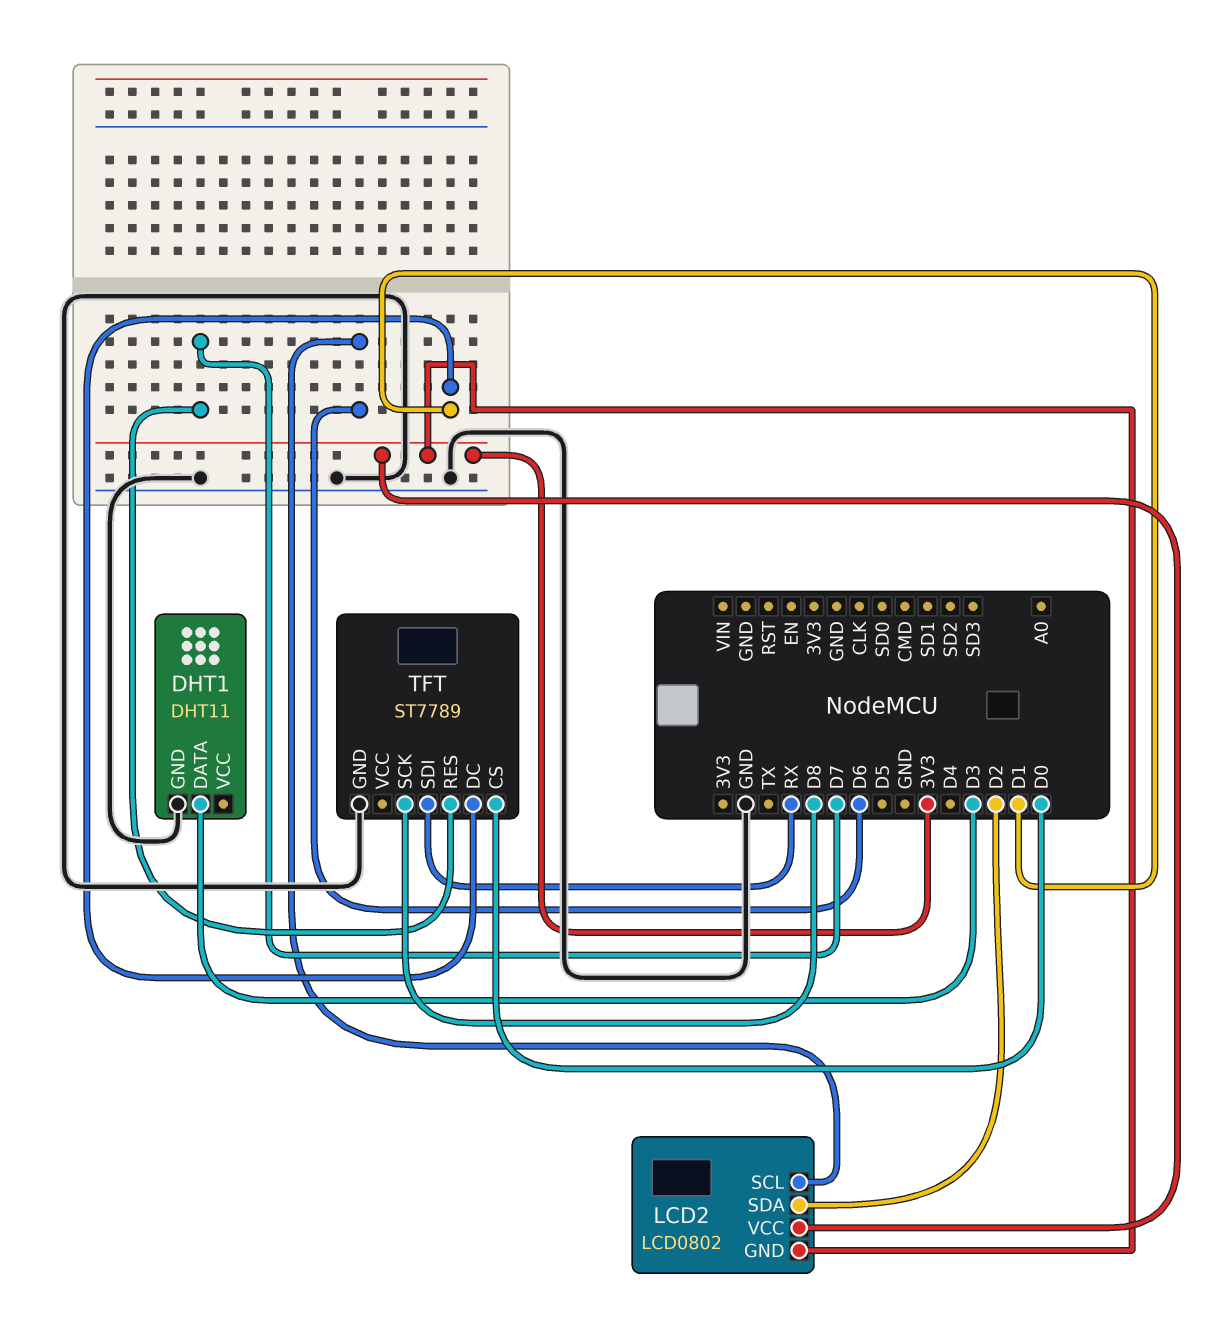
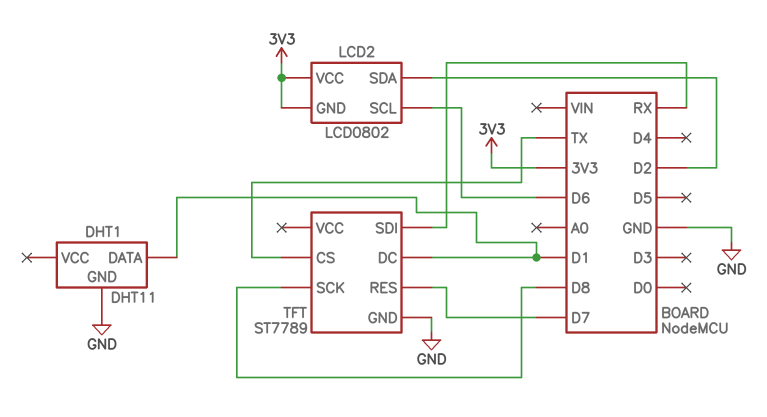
DHT1 pin DATA: D3 -> D1
TFT pin CS: D0 -> TX

